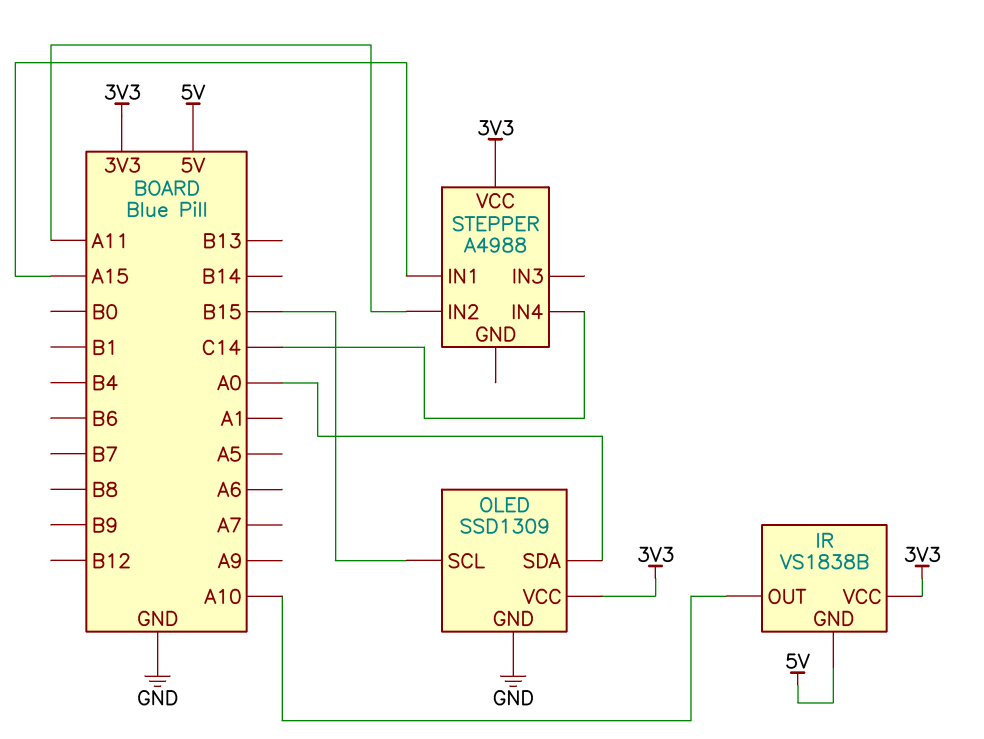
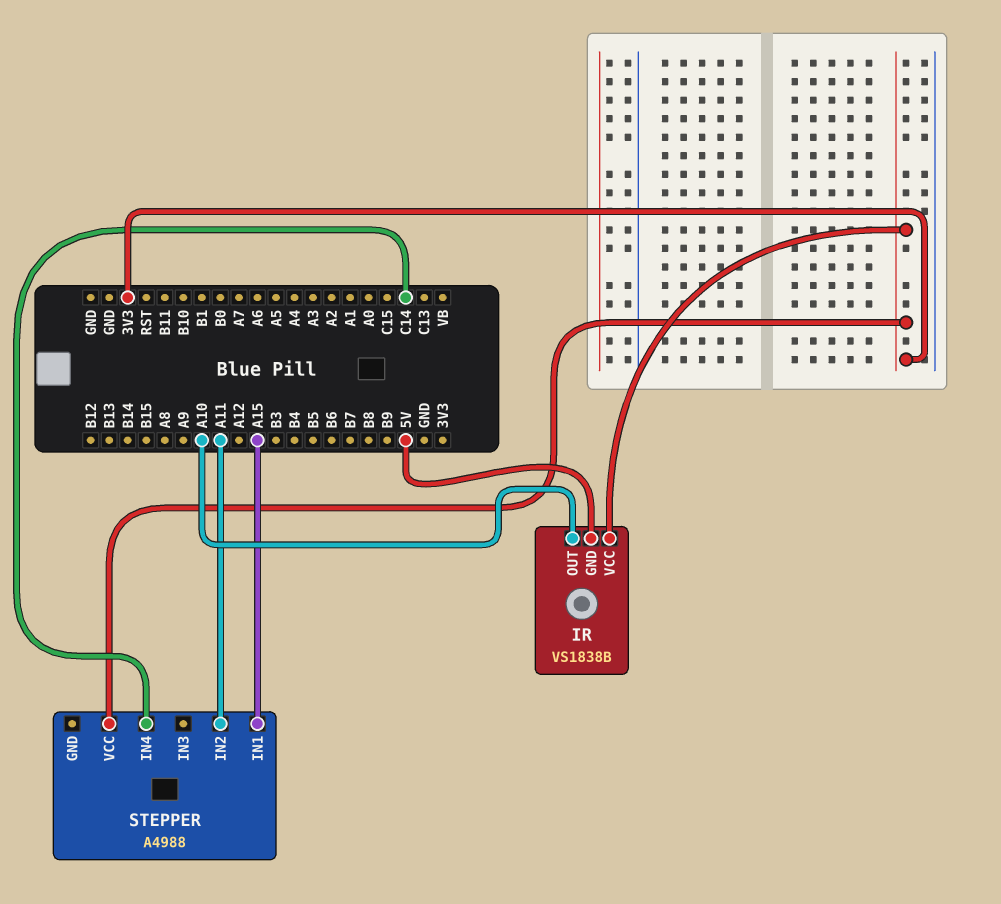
OLED: SSD1309 -> none
OLED pin GND: GND -> none
OLED pin SCL: B15 -> none
OLED pin SDA: A0 -> none
OLED pin VCC: 3V3 -> none

